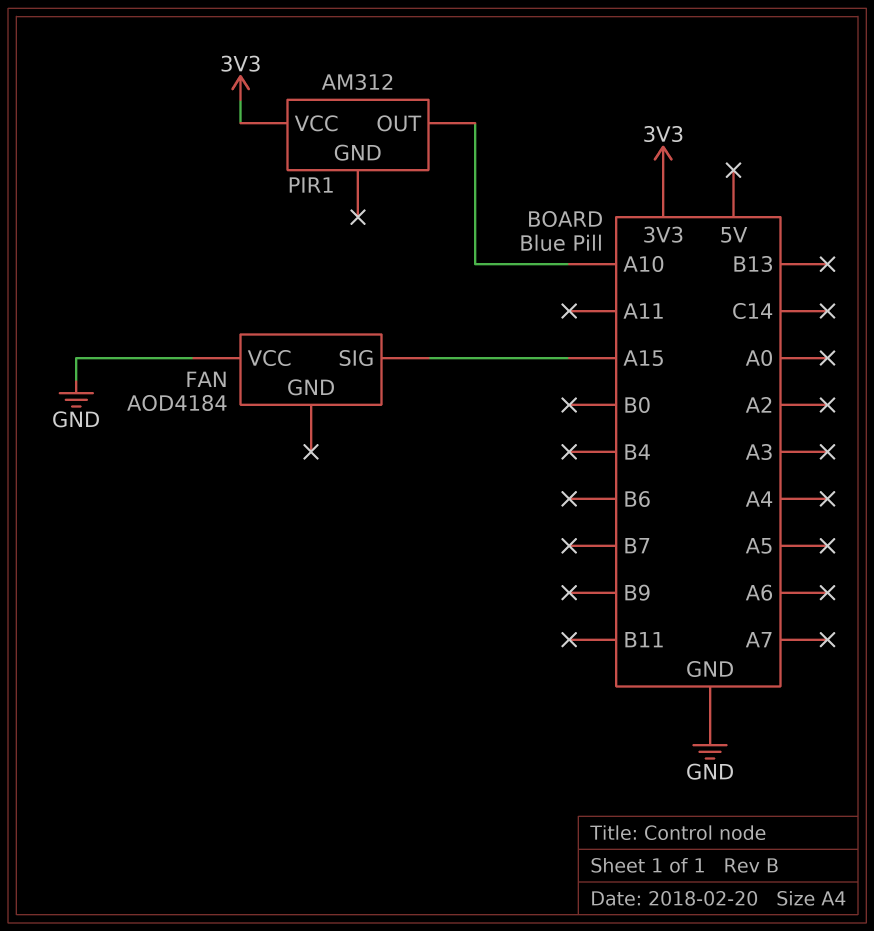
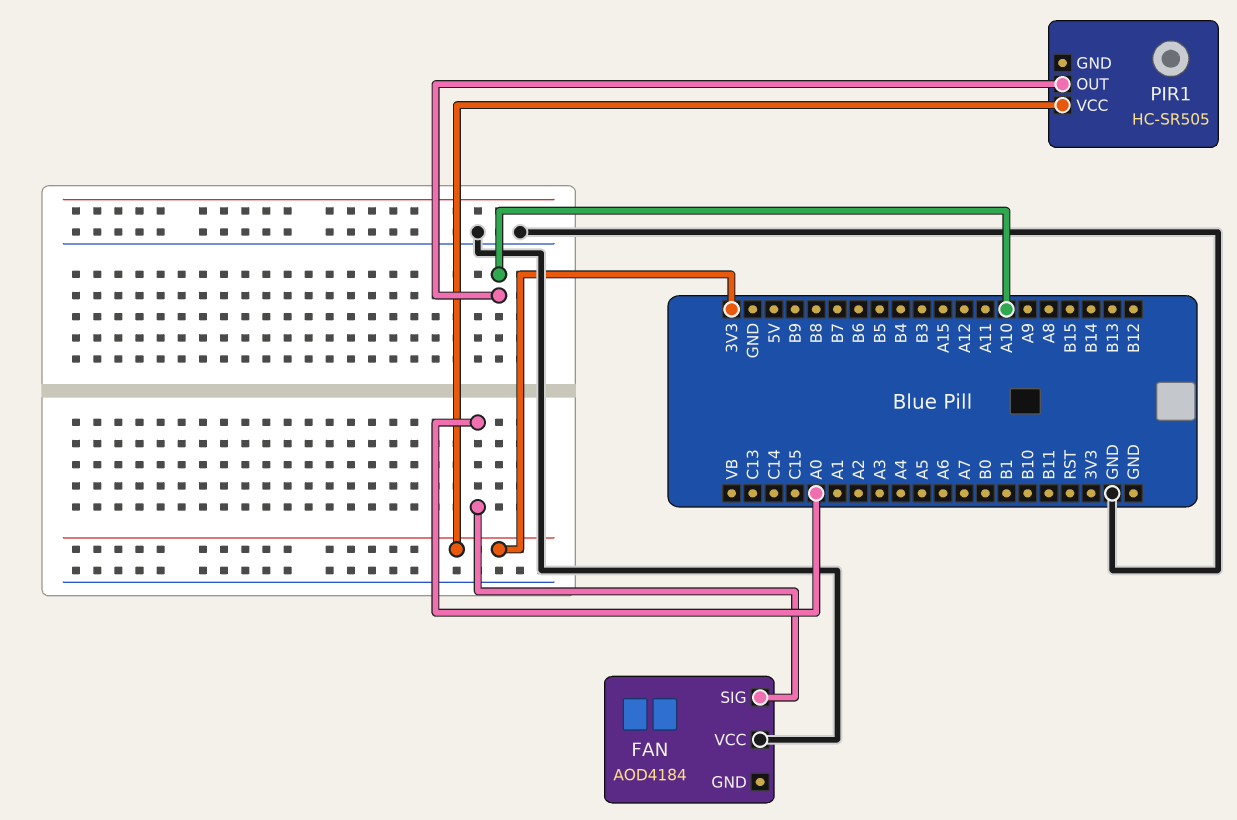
FAN pin SIG: A15 -> A0
PIR1: AM312 -> HC-SR505

